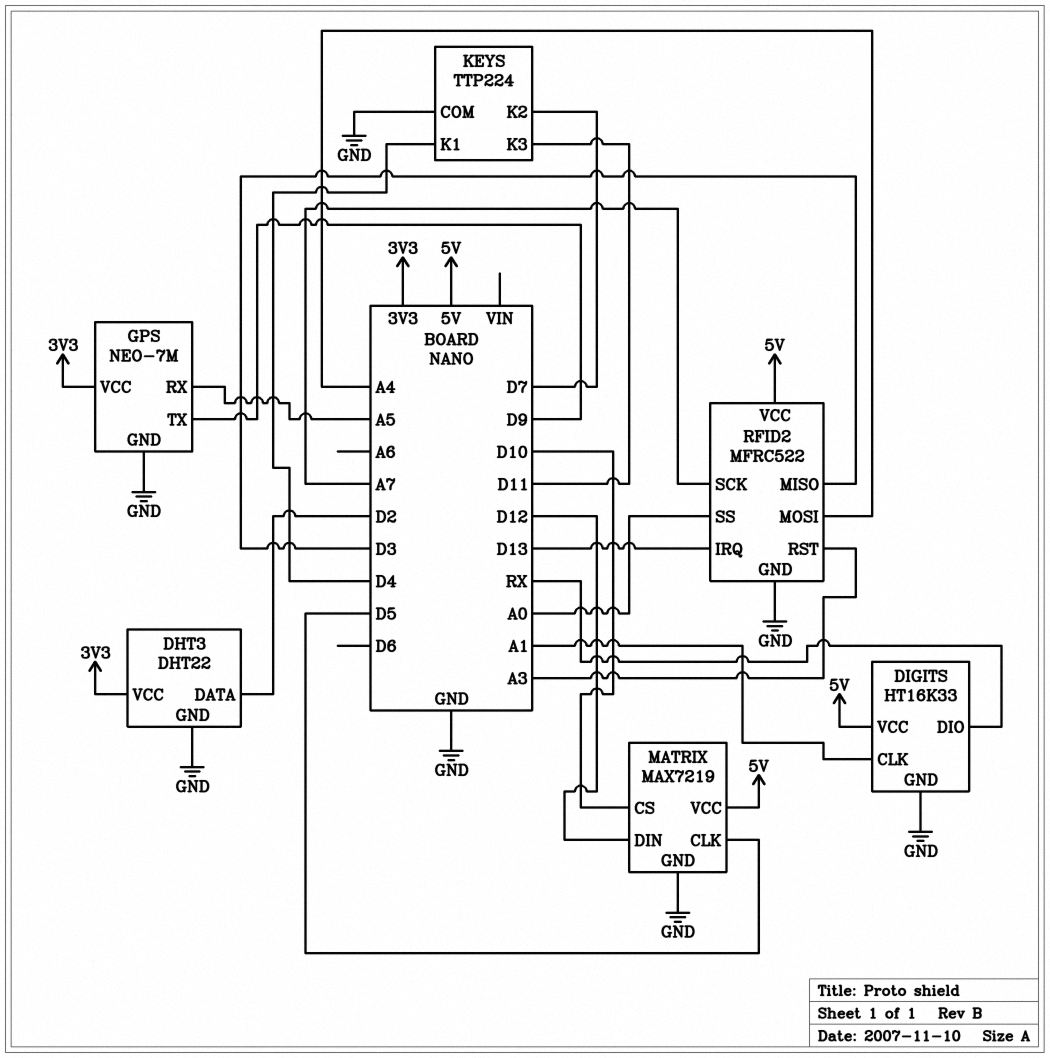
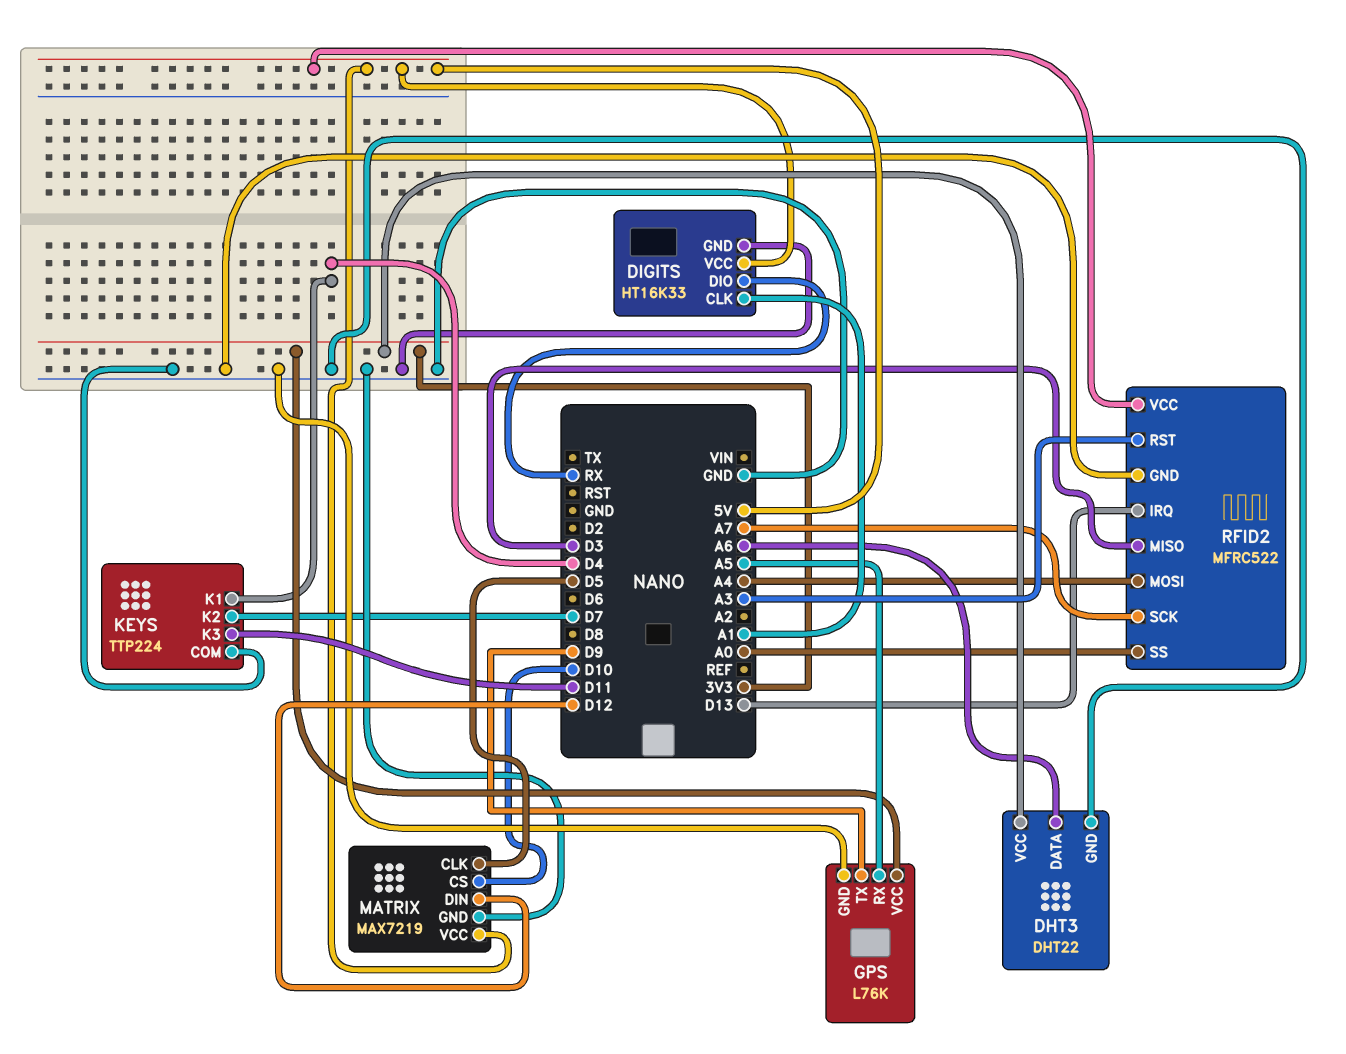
DHT3 pin DATA: D2 -> A6
GPS: NEO-7M -> L76K

